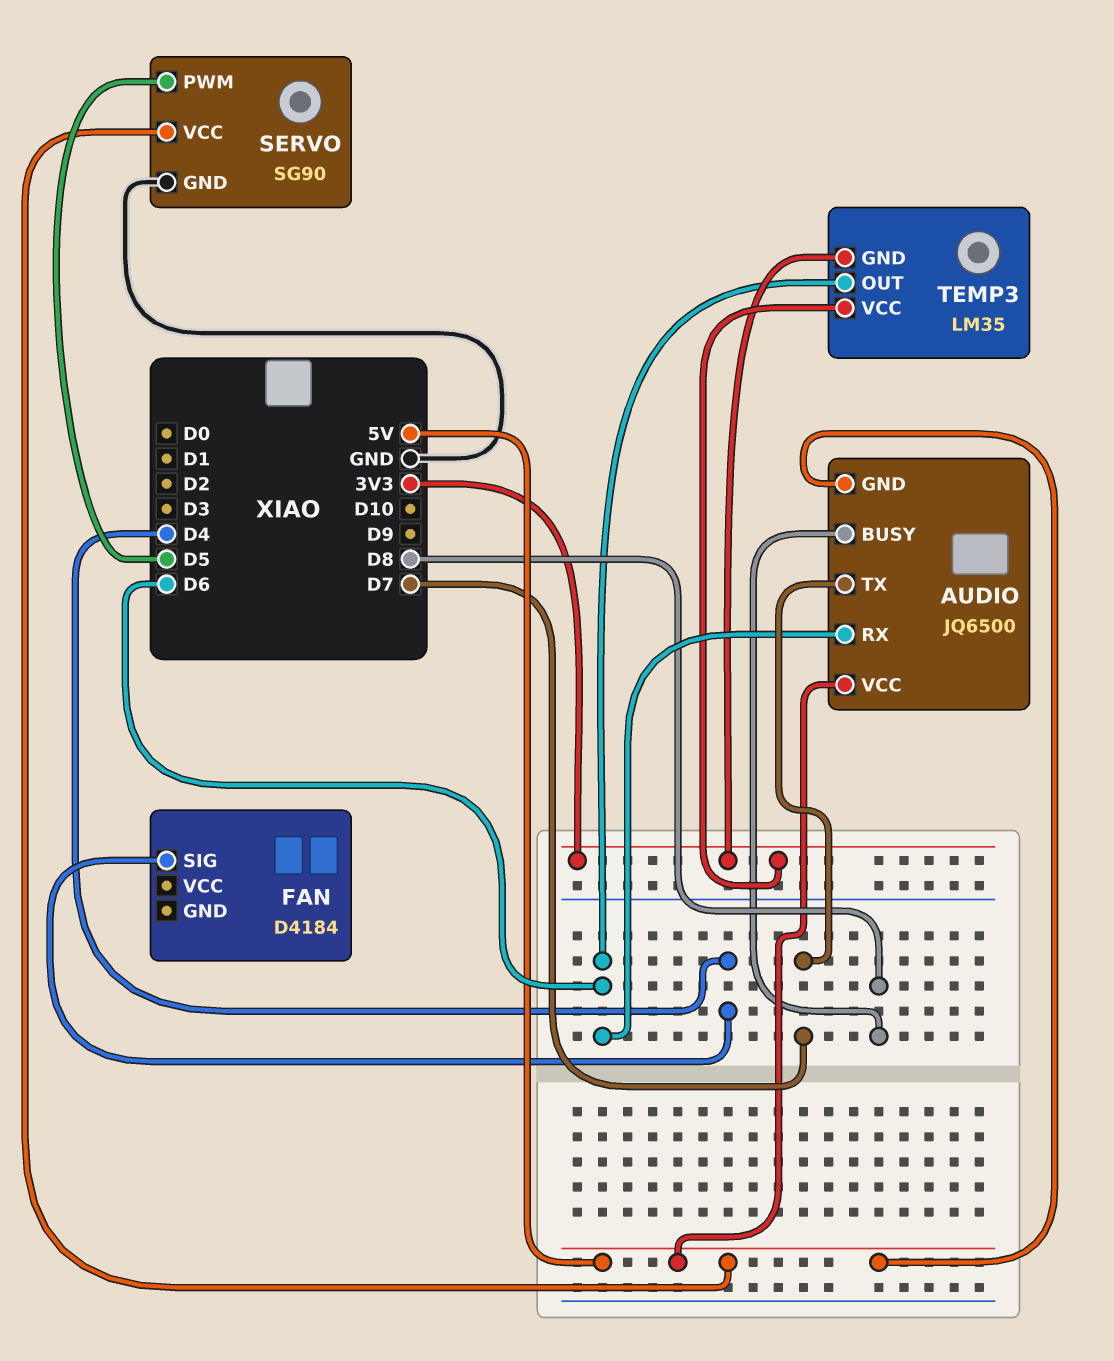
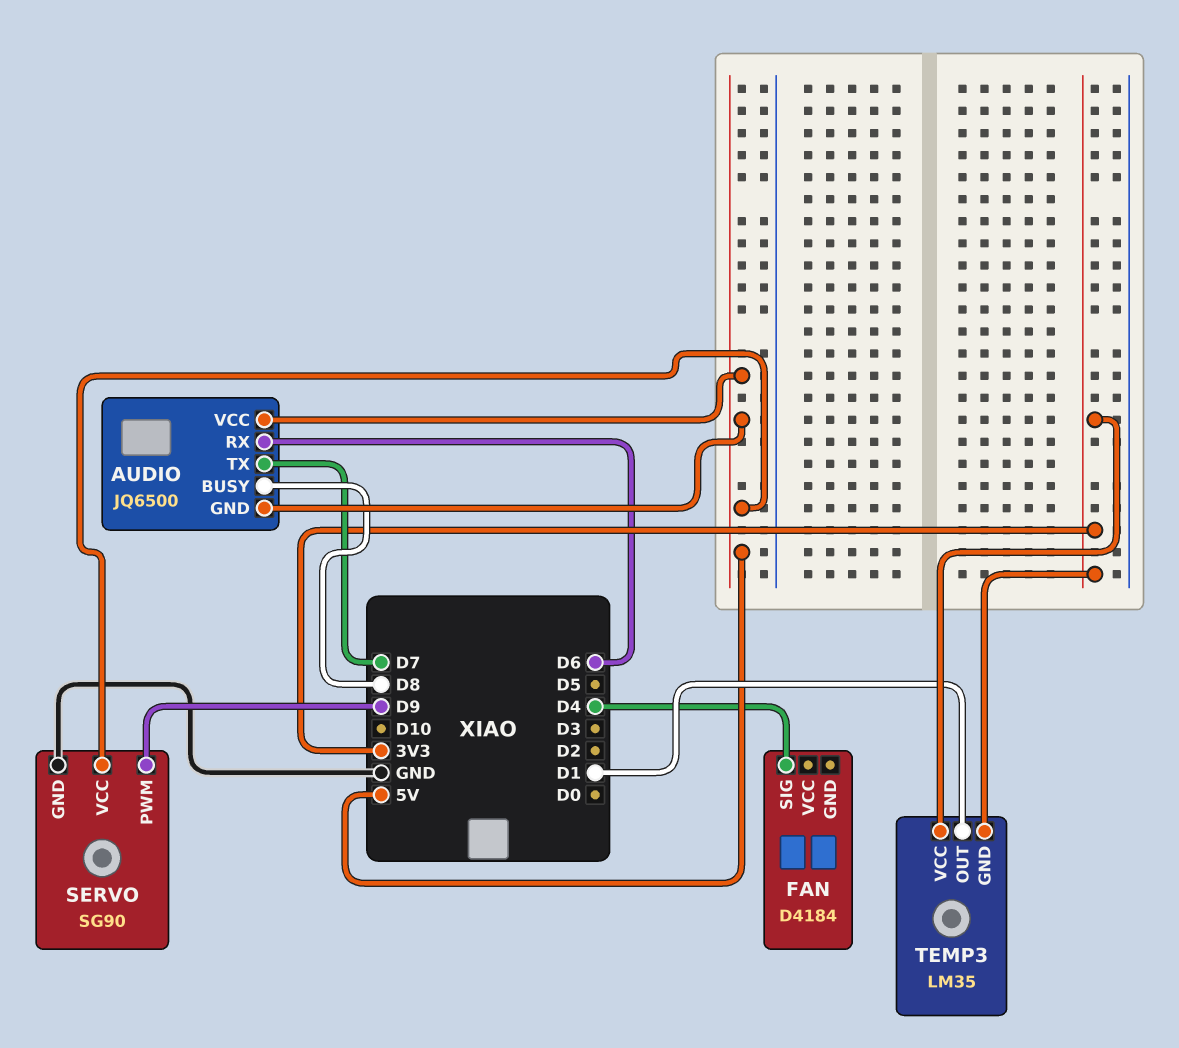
SERVO pin PWM: D5 -> D9
TEMP3 pin OUT: D6 -> D1

